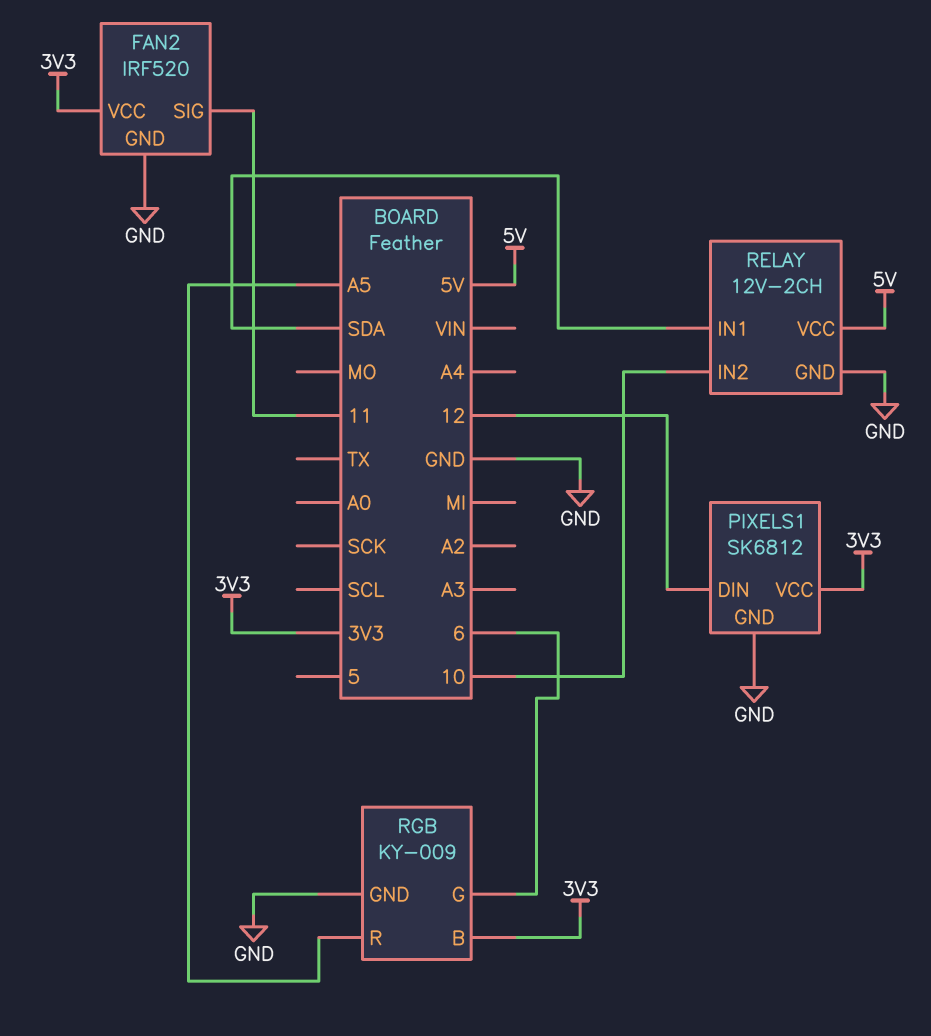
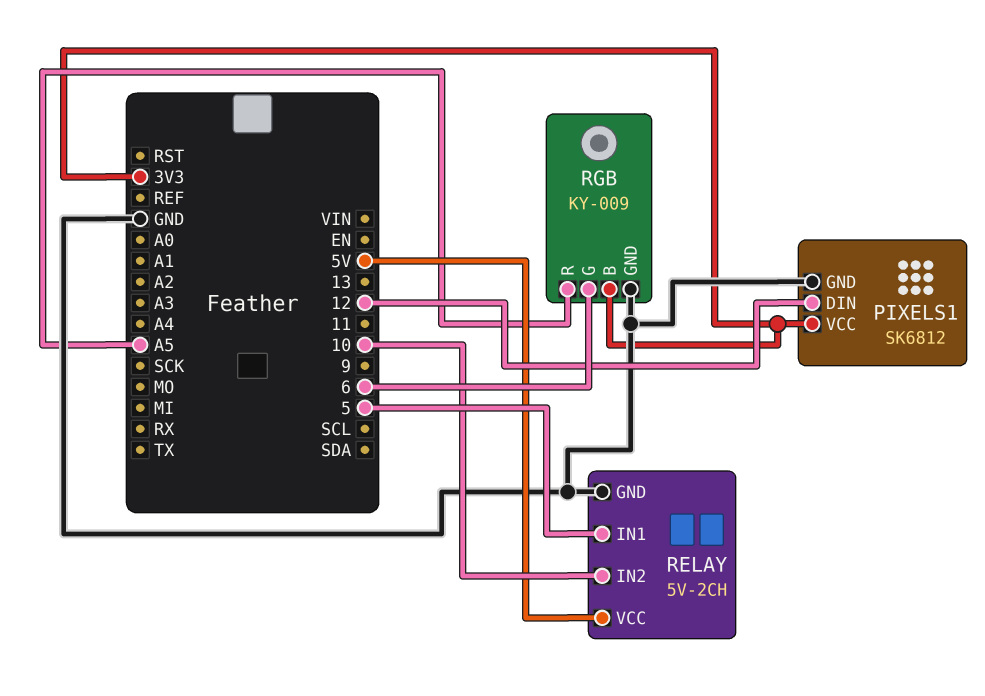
FAN2: IRF520 -> none
FAN2 pin GND: GND -> none
FAN2 pin SIG: 11 -> none
FAN2 pin VCC: 3V3 -> none
RELAY: 12V-2CH -> 5V-2CH
RELAY pin IN1: SDA -> 5

